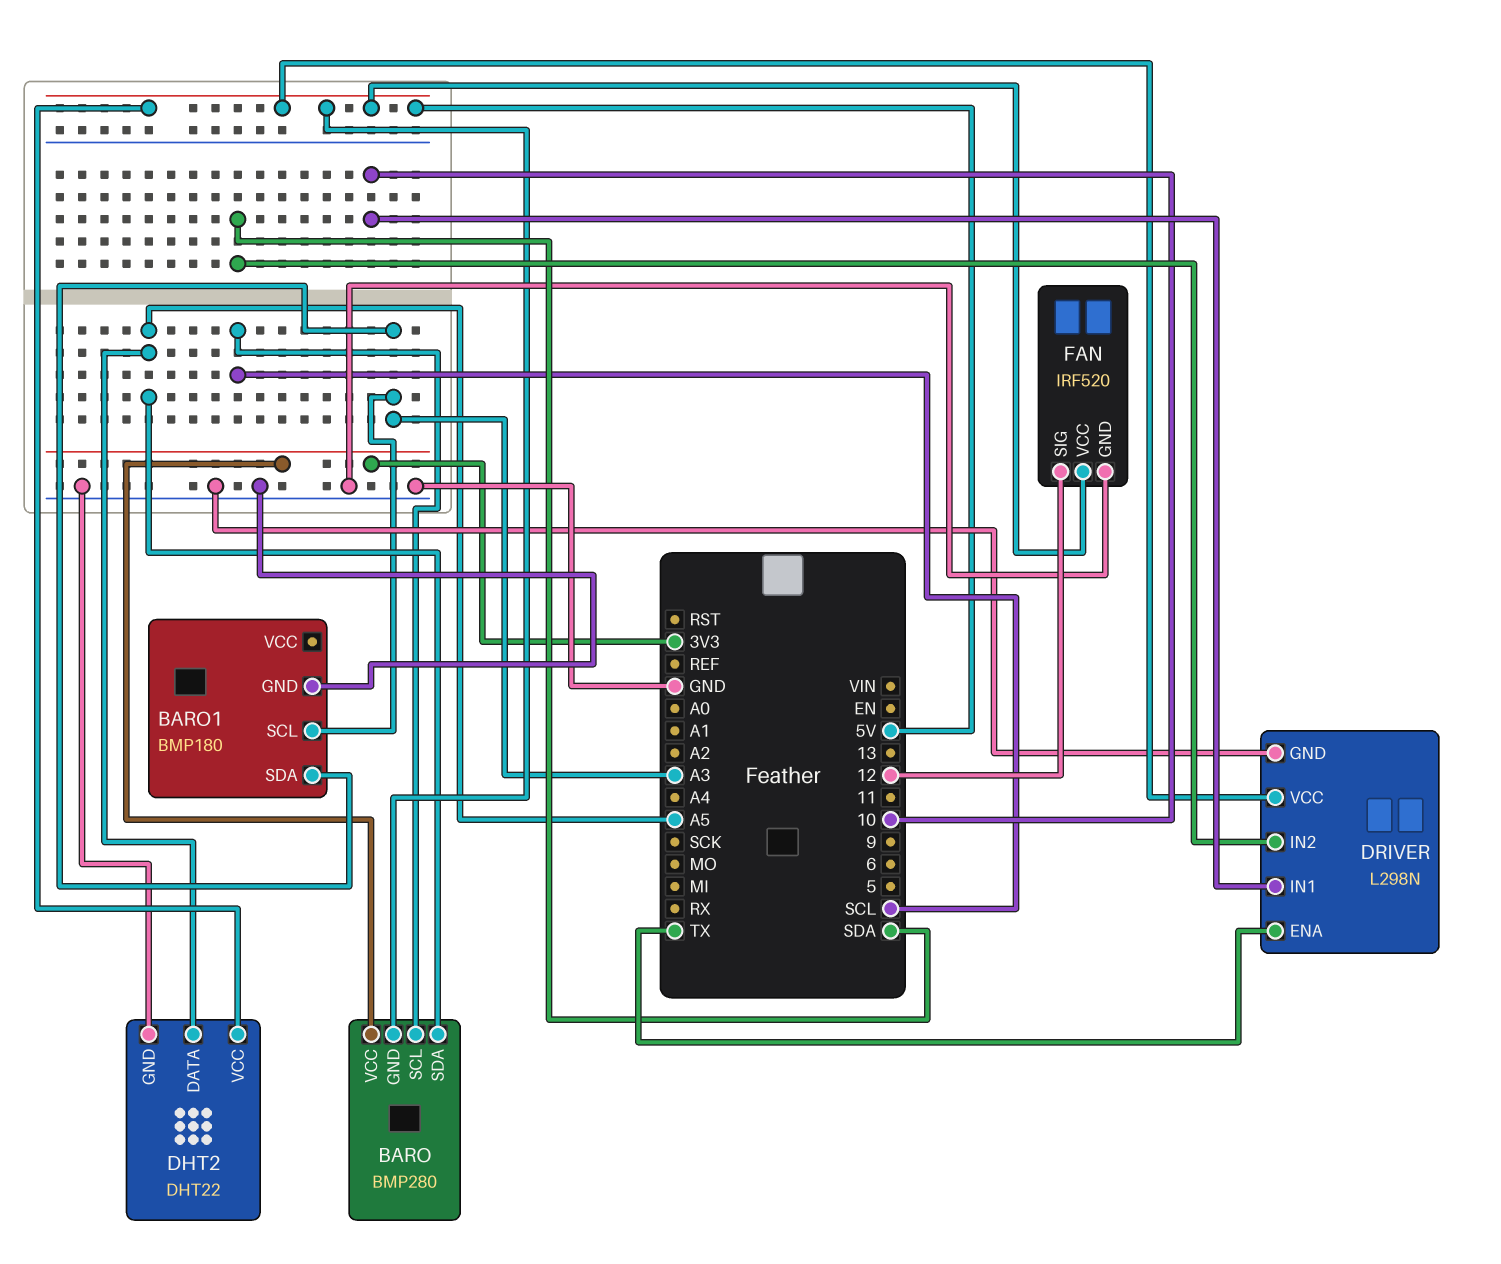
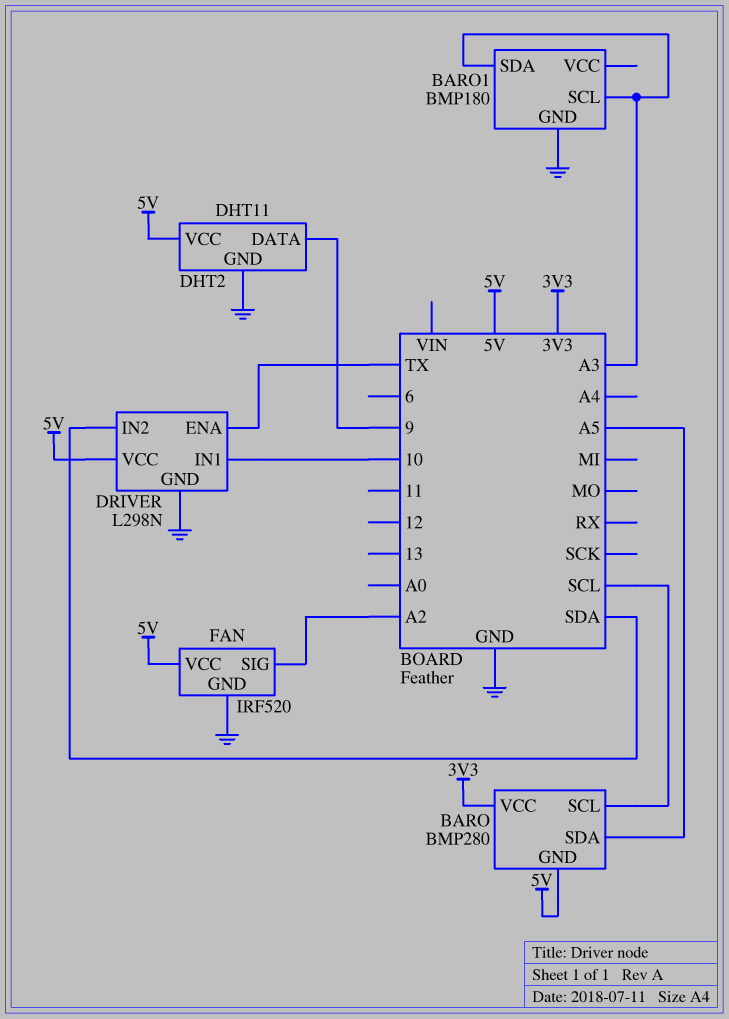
DHT2: DHT22 -> DHT11
DHT2 pin DATA: A5 -> 9
FAN pin SIG: 12 -> A2

